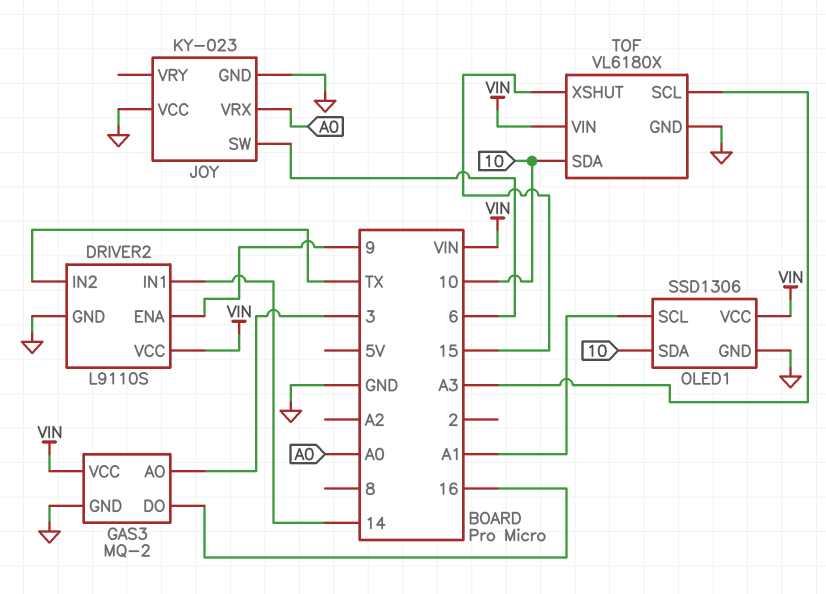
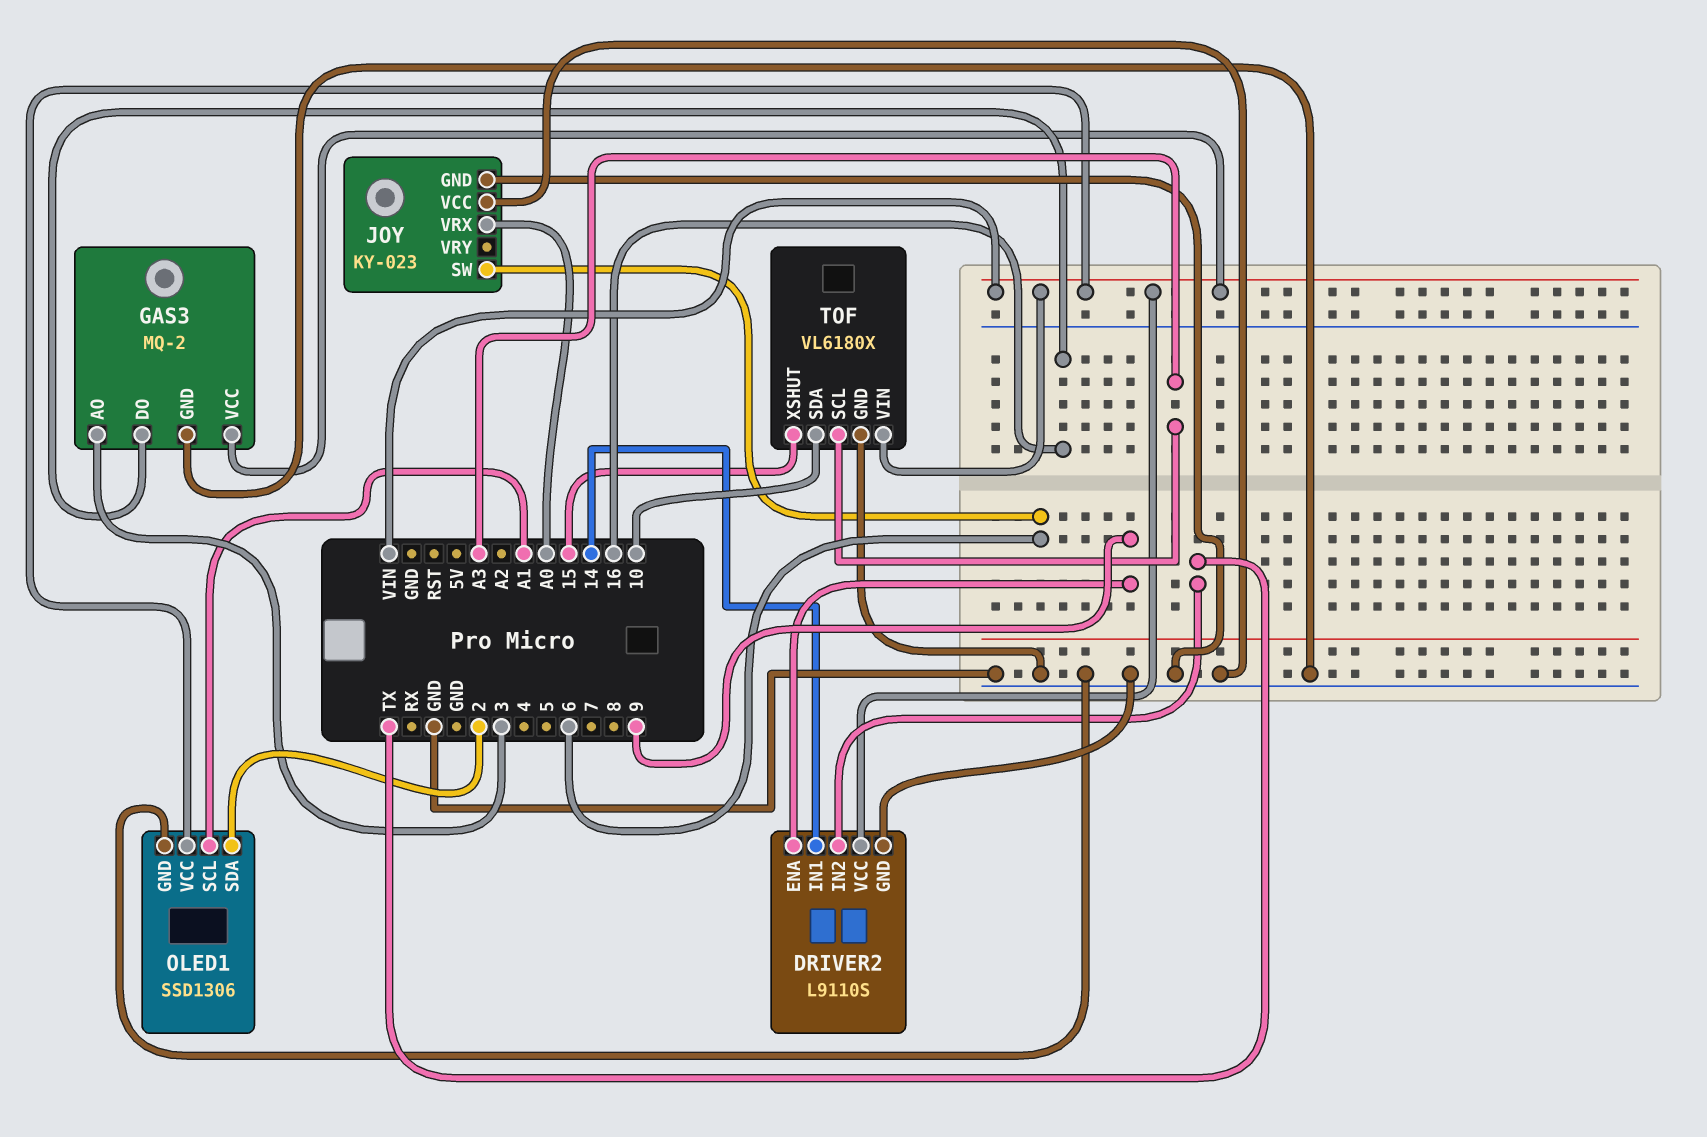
OLED1 pin SDA: 10 -> 2

